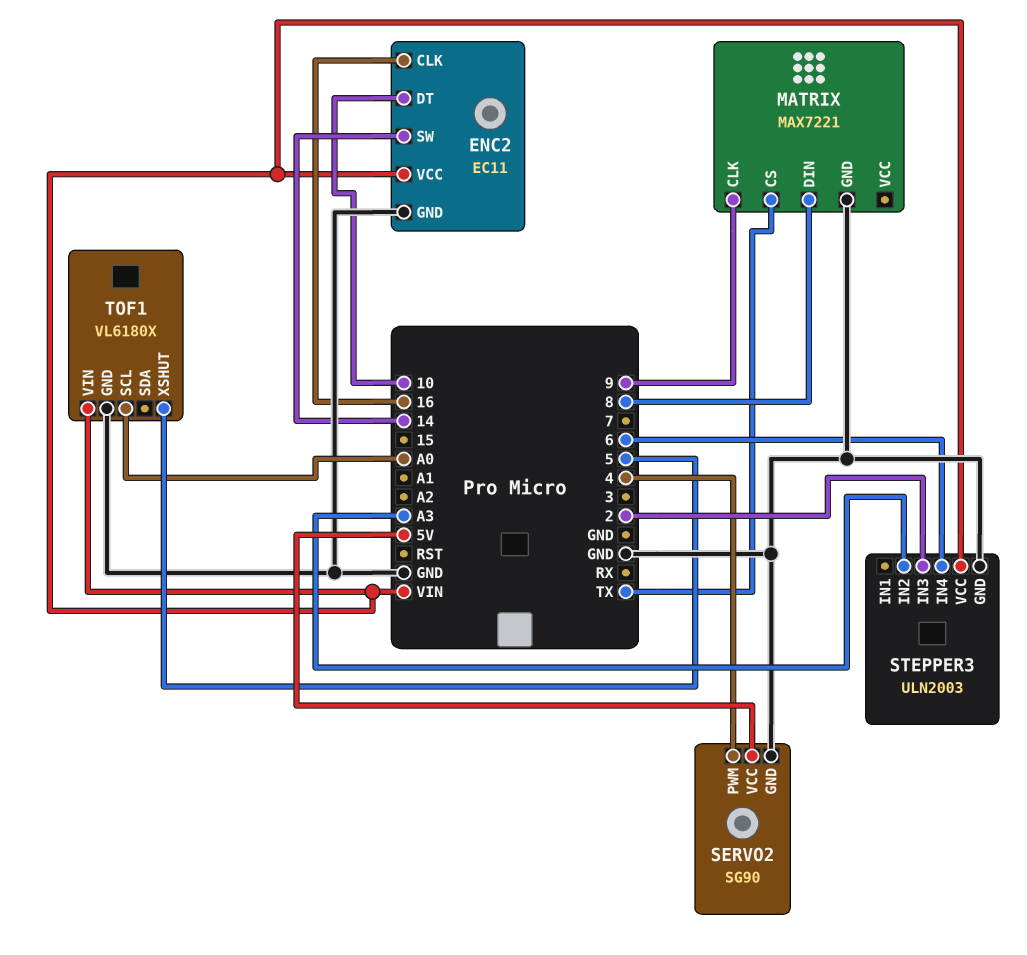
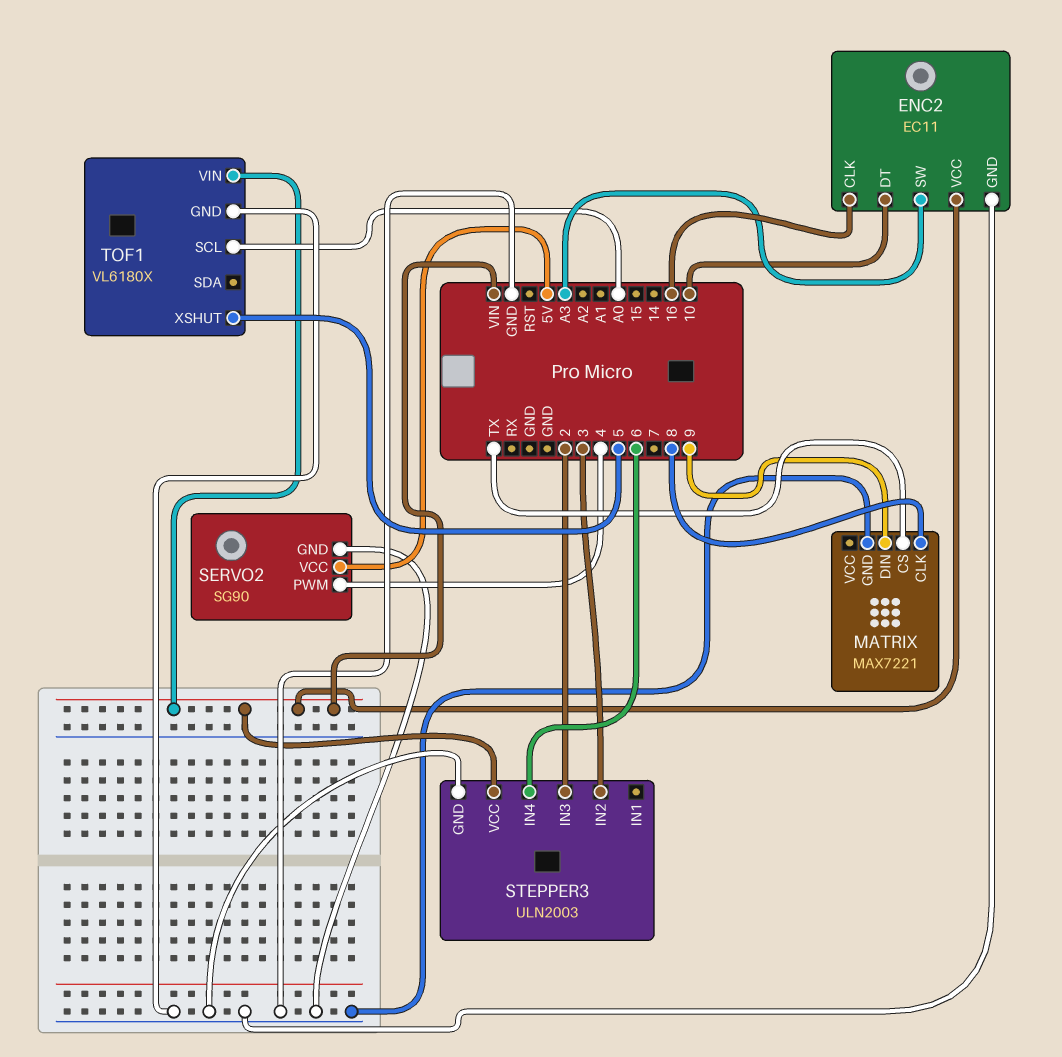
ENC2 pin SW: 14 -> A3
MATRIX pin CLK: 9 -> 8
MATRIX pin DIN: 8 -> 9
STEPPER3 pin IN2: A3 -> 3

